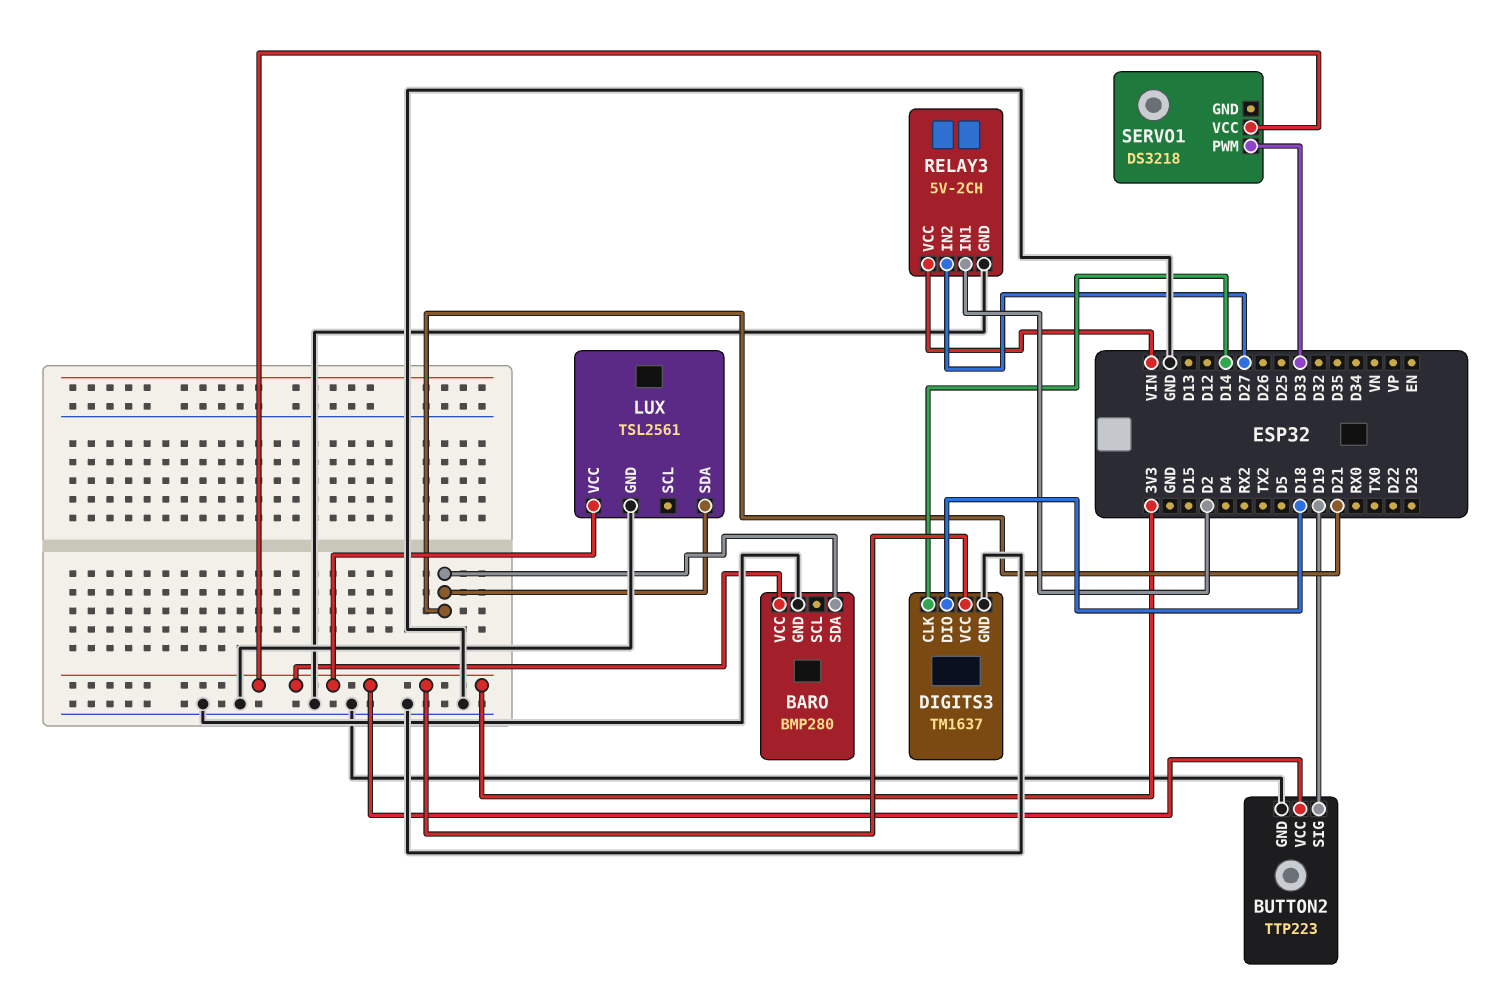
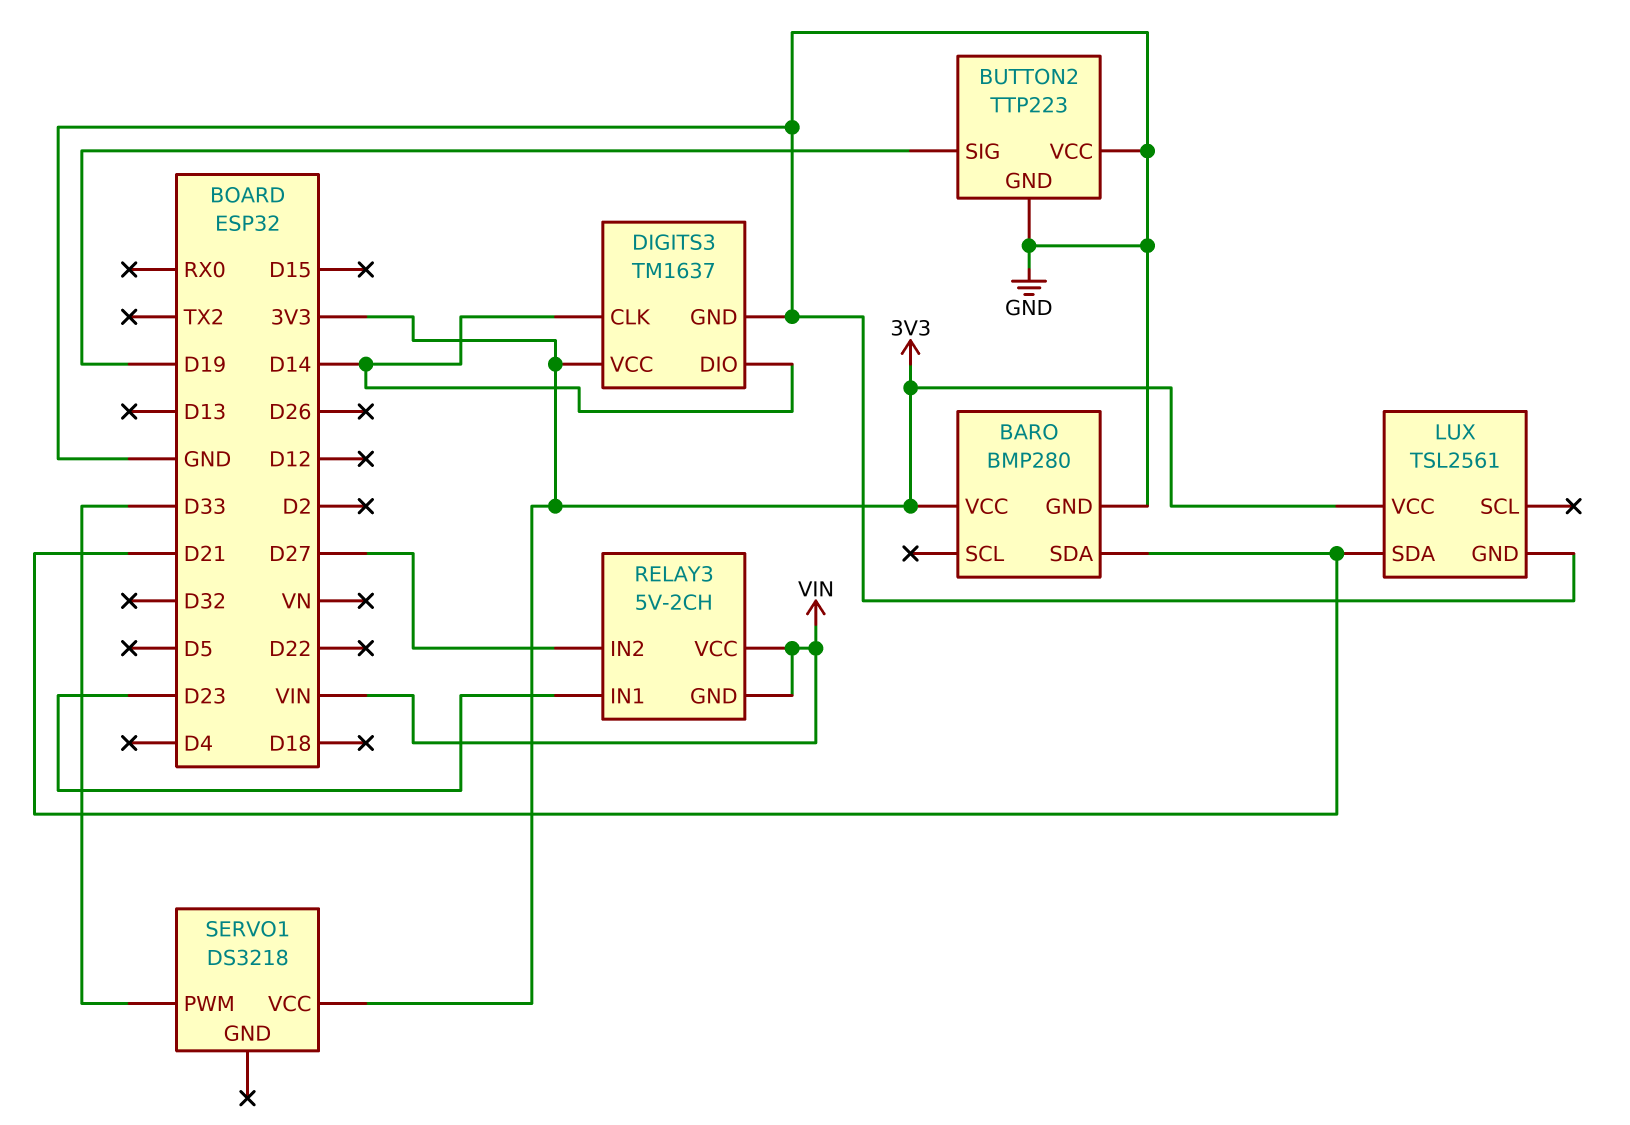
BUTTON2 pin VCC: 3V3 -> GND
DIGITS3 pin DIO: D18 -> D14
RELAY3 pin GND: GND -> VIN
RELAY3 pin IN1: D2 -> D23

